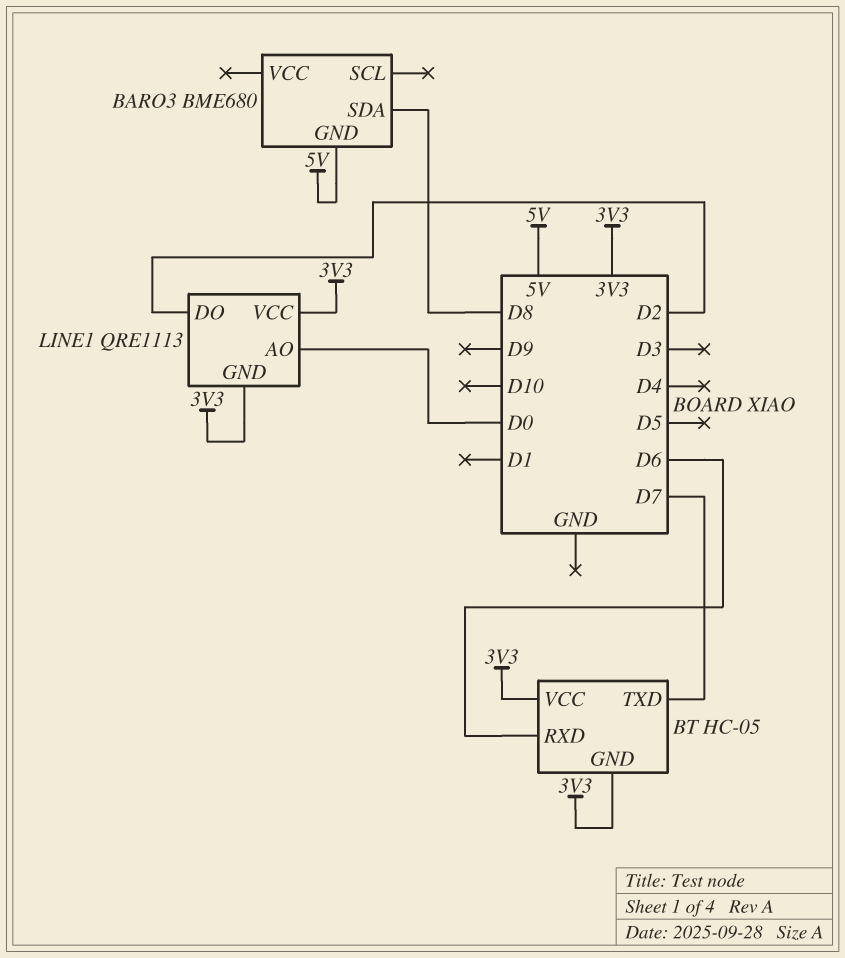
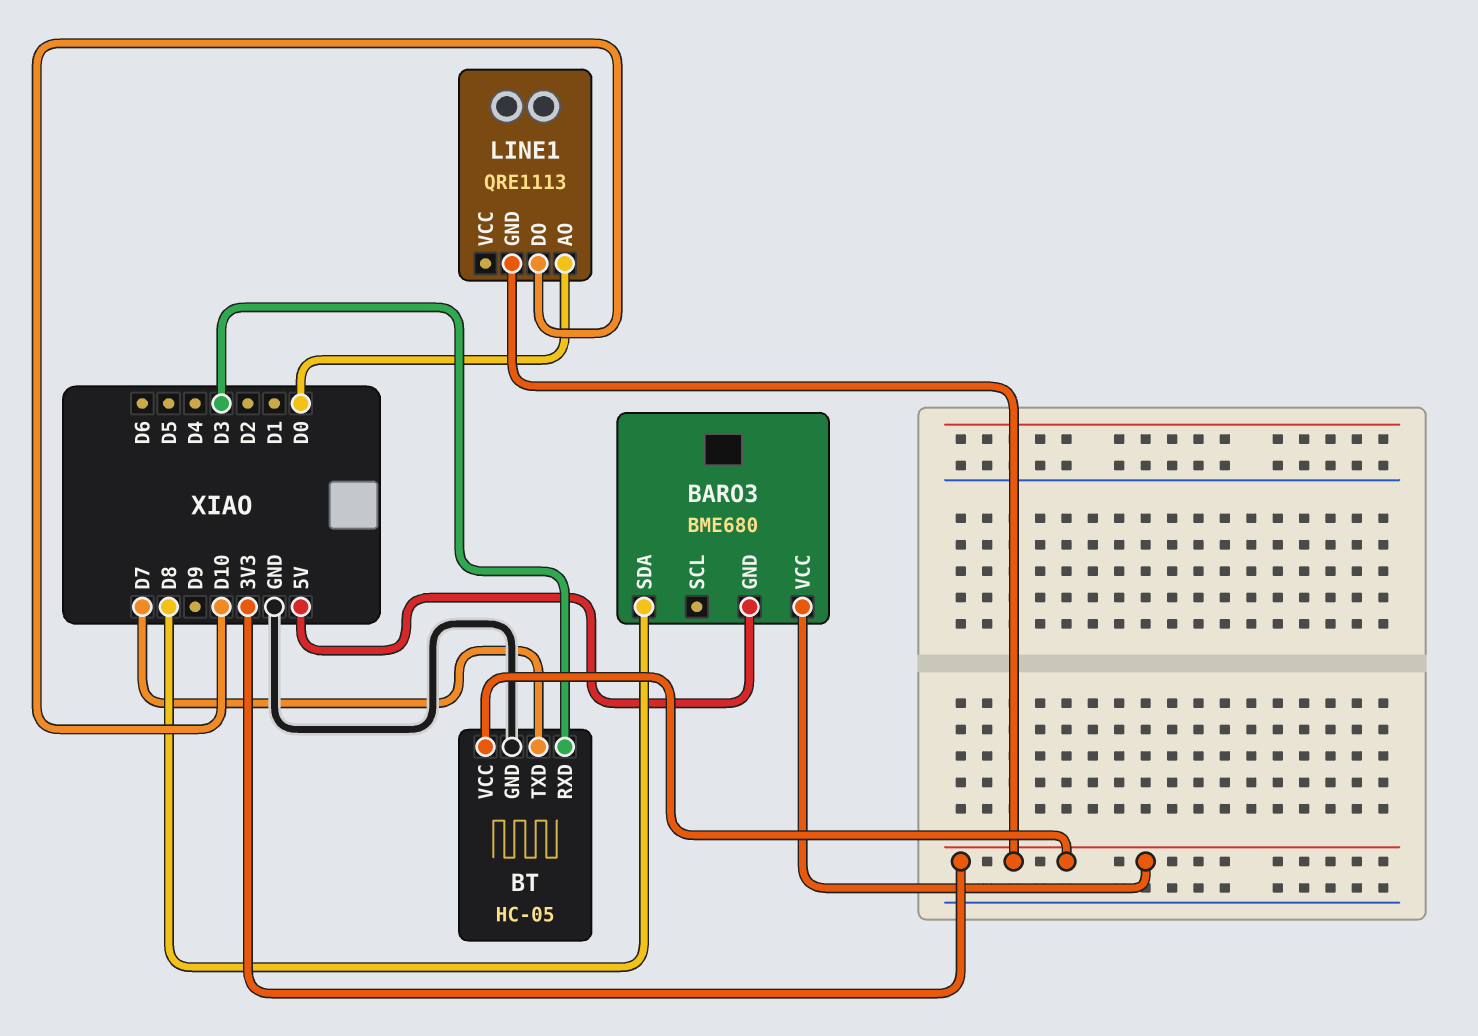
BARO3 pin VCC: none -> 3V3
BT pin GND: 3V3 -> GND
BT pin RXD: D6 -> D3
LINE1 pin DO: D2 -> D10
LINE1 pin VCC: 3V3 -> none

